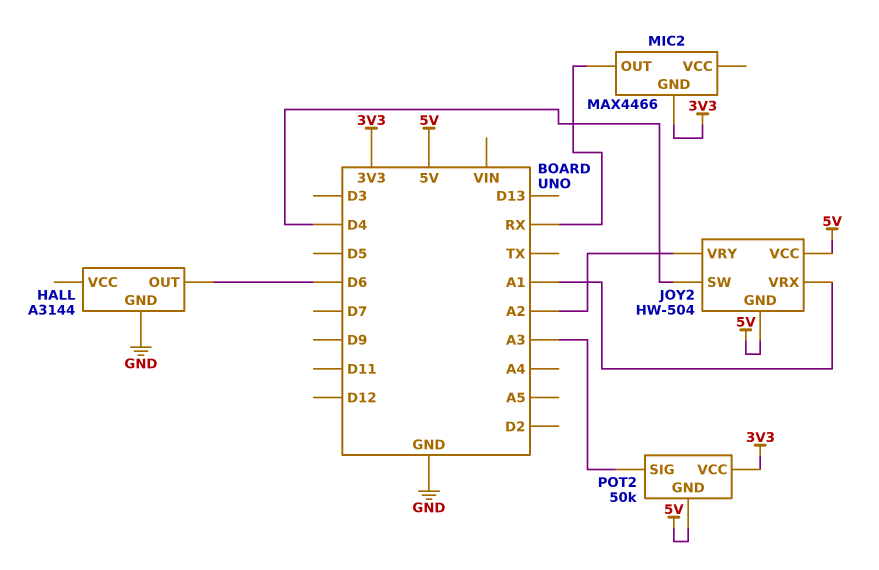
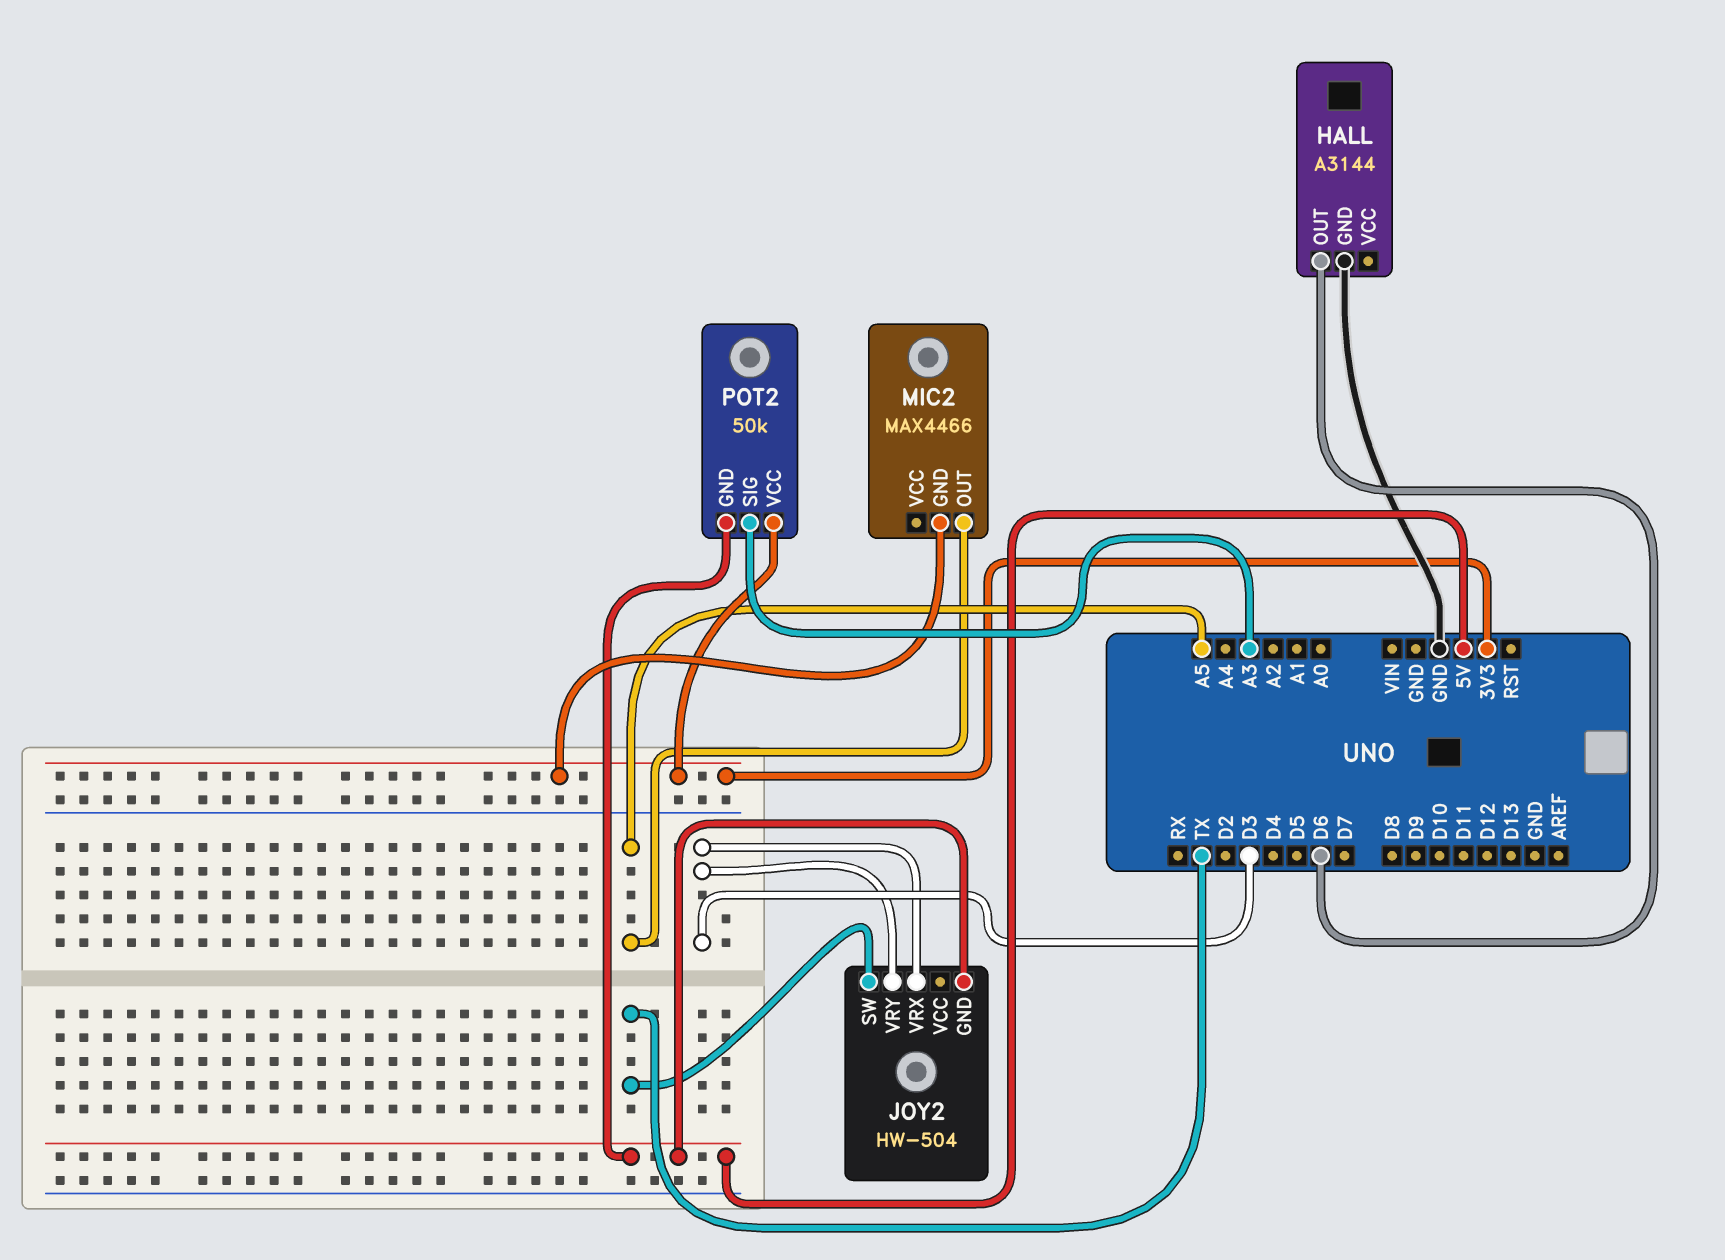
JOY2 pin SW: D4 -> TX
JOY2 pin VCC: 5V -> none
JOY2 pin VRX: A1 -> D3
JOY2 pin VRY: A2 -> D3
MIC2 pin OUT: RX -> A5

